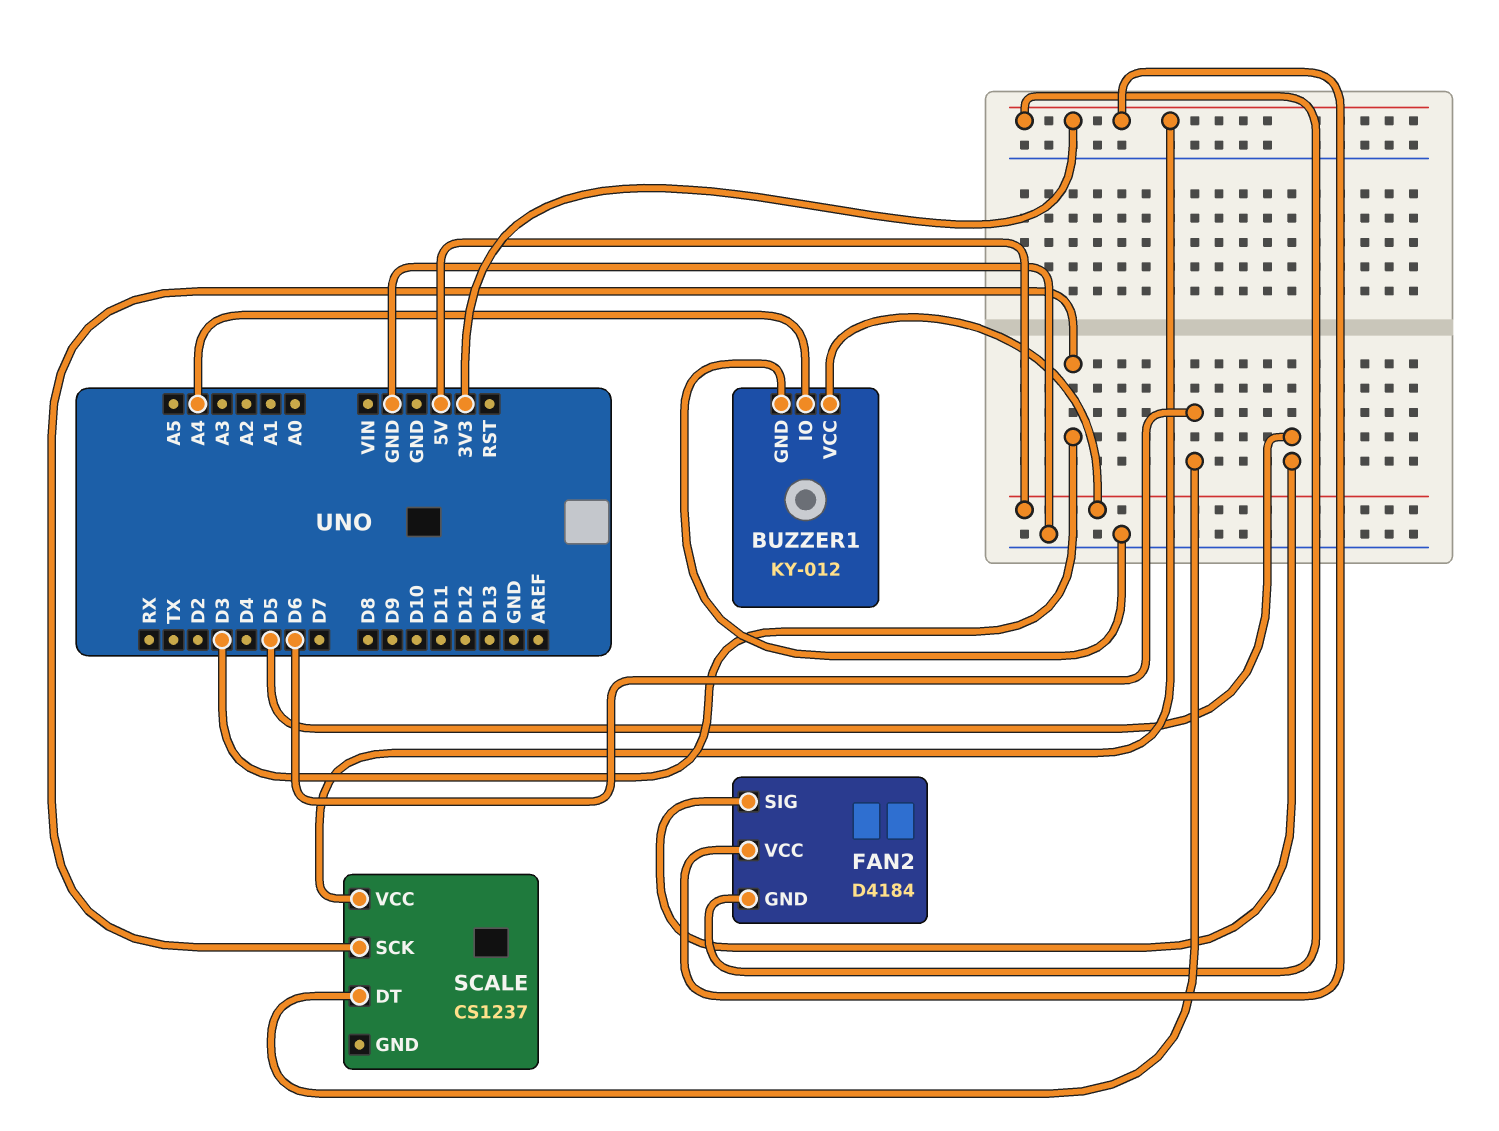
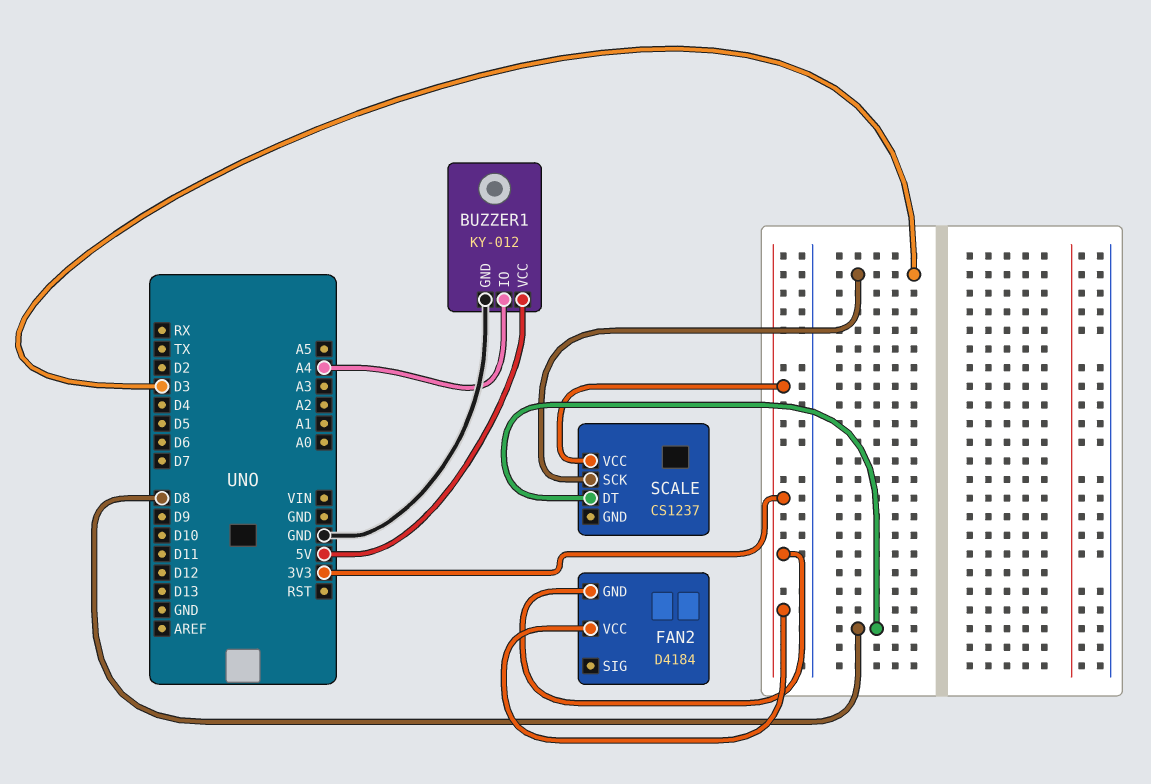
FAN2 pin SIG: D5 -> none
SCALE pin DT: D6 -> D8

